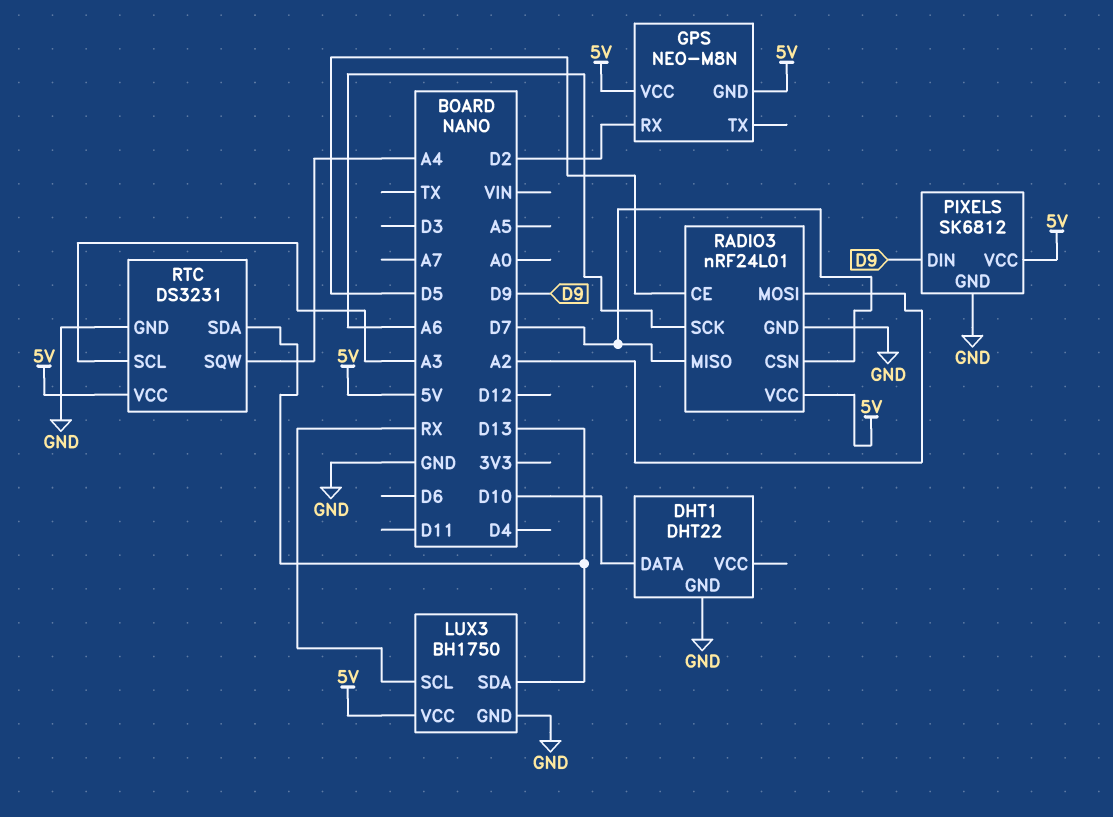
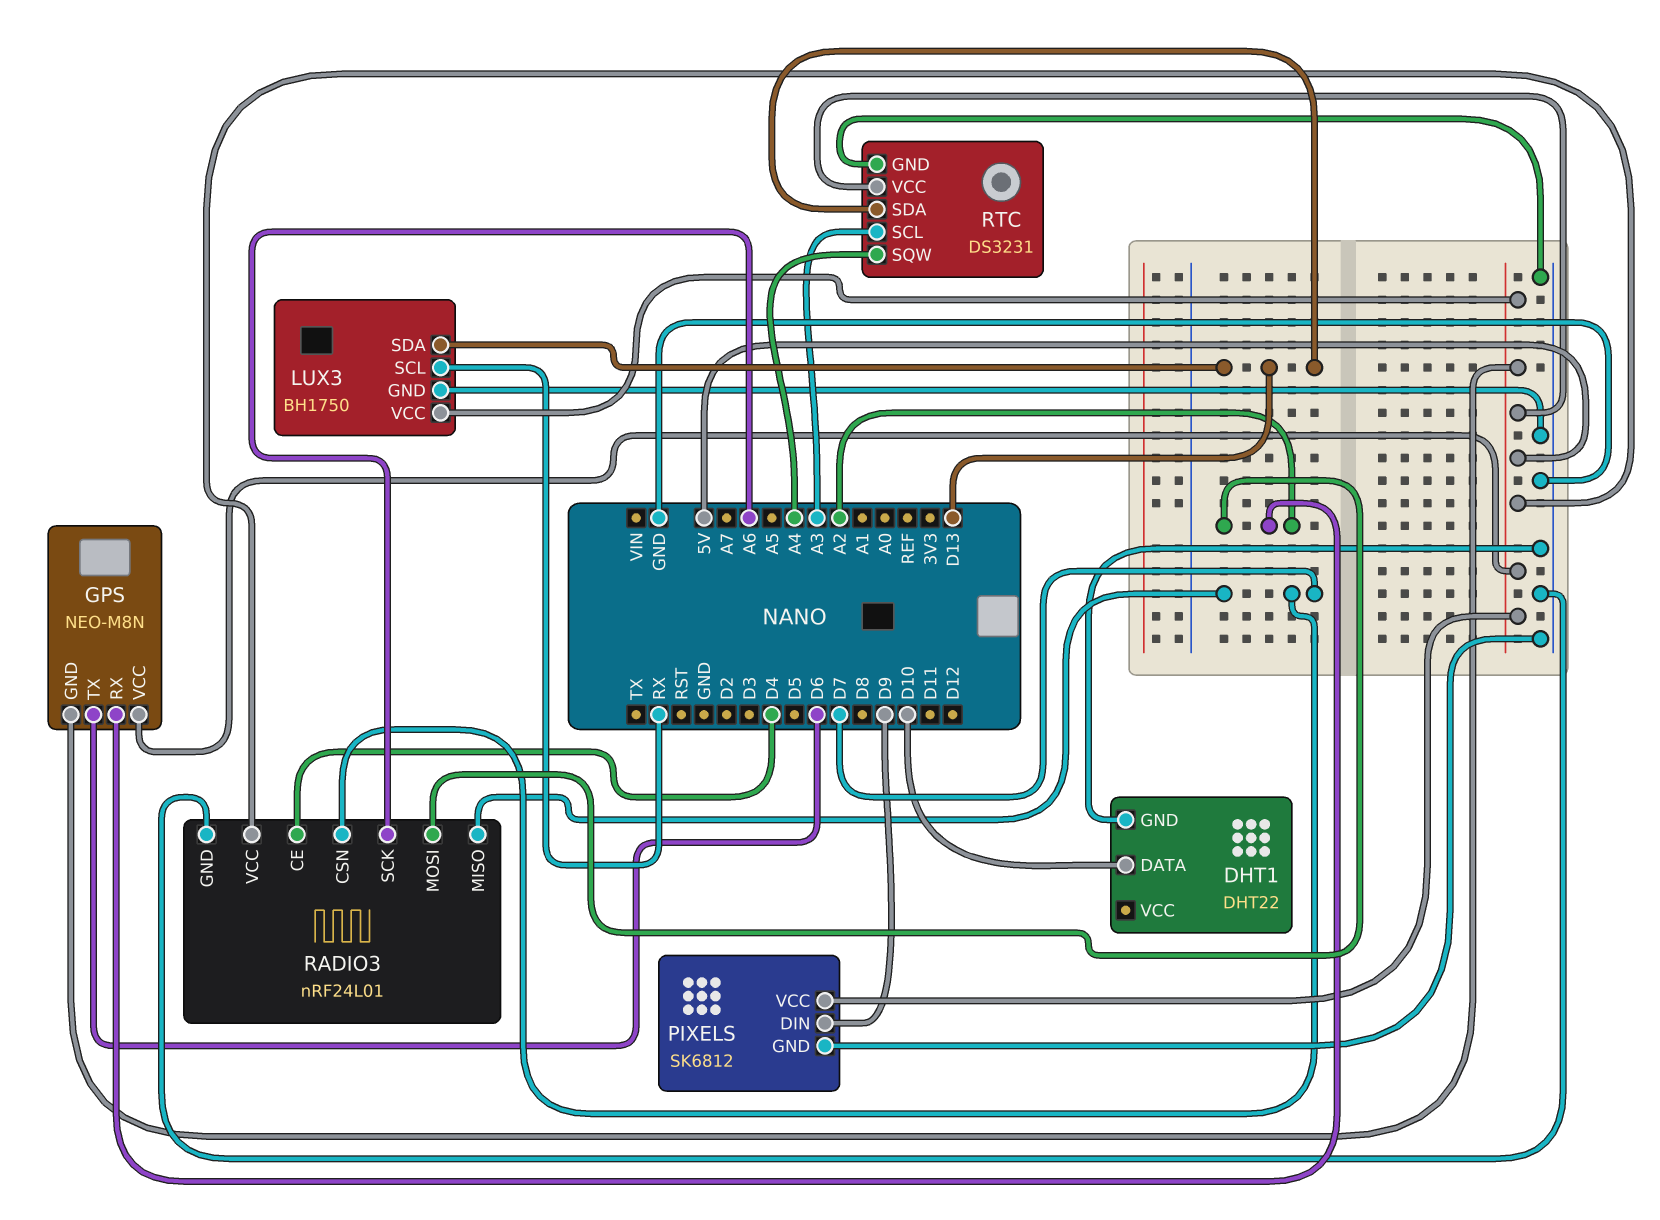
GPS pin RX: D2 -> A2
GPS pin TX: none -> D6
RADIO3 pin CE: D5 -> D4

